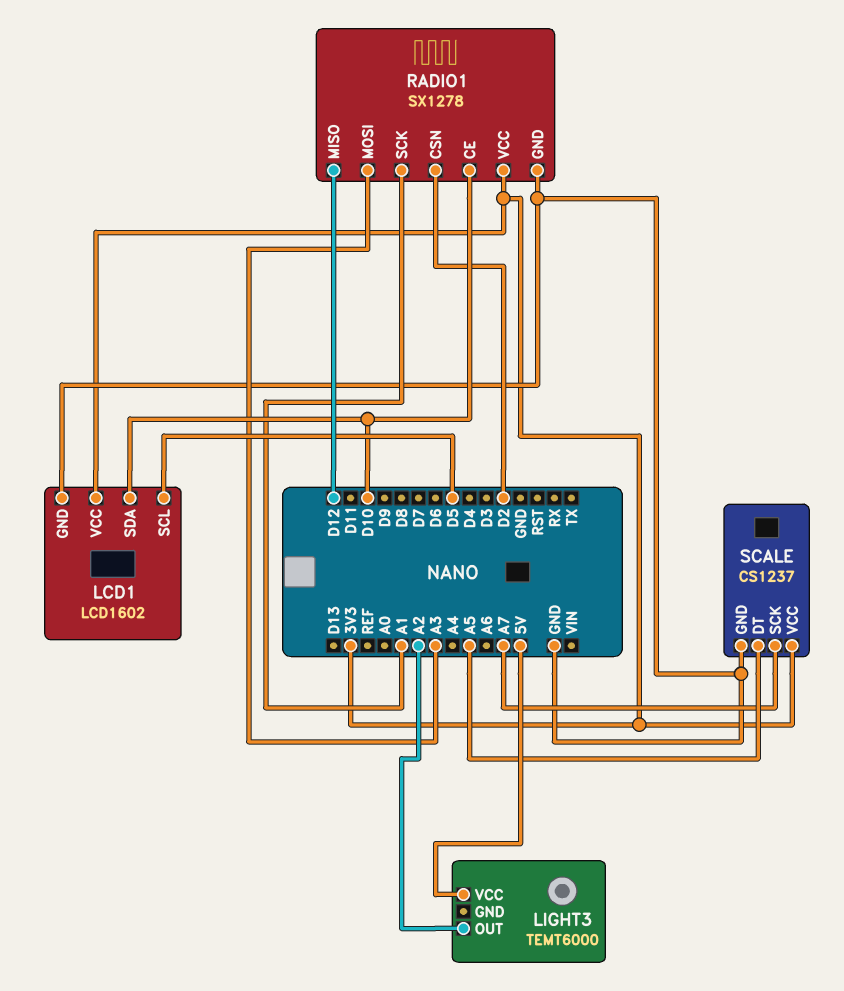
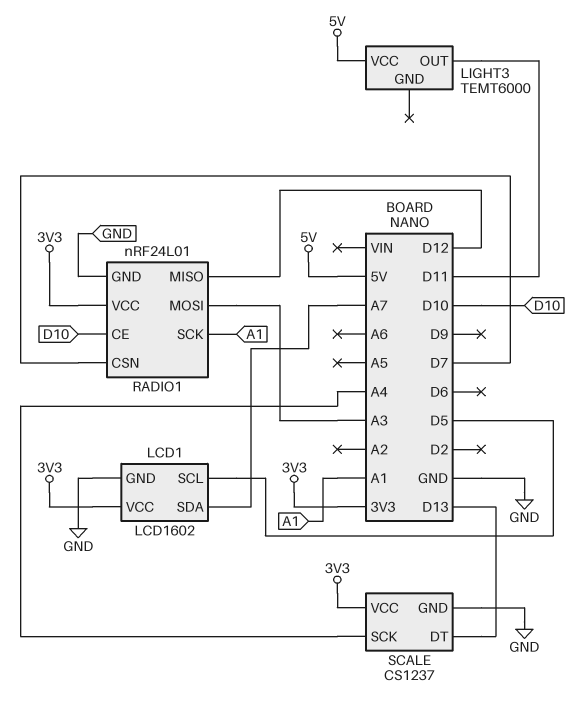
LCD1 pin SDA: D10 -> A7
LIGHT3 pin OUT: A2 -> D11
RADIO1: SX1278 -> nRF24L01
RADIO1 pin CSN: D2 -> D7
SCALE pin DT: A5 -> D13
SCALE pin SCK: A7 -> A4

